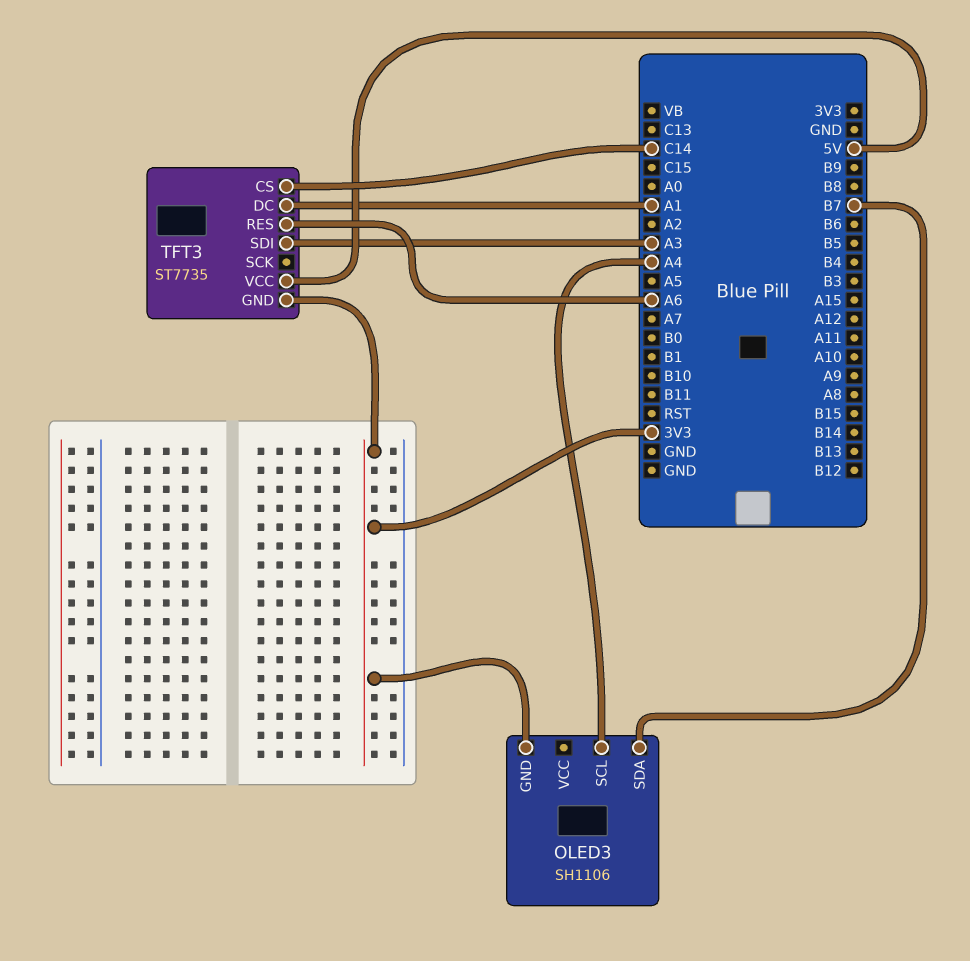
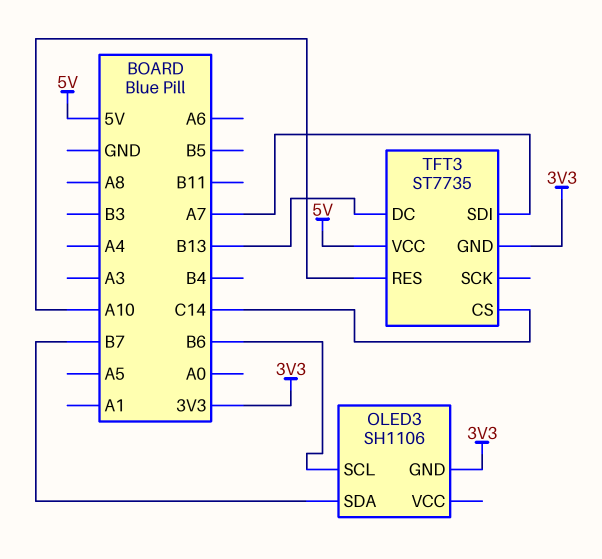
OLED3 pin SCL: A4 -> B6
TFT3 pin DC: A1 -> B13
TFT3 pin RES: A6 -> A10
TFT3 pin SDI: A3 -> A7

